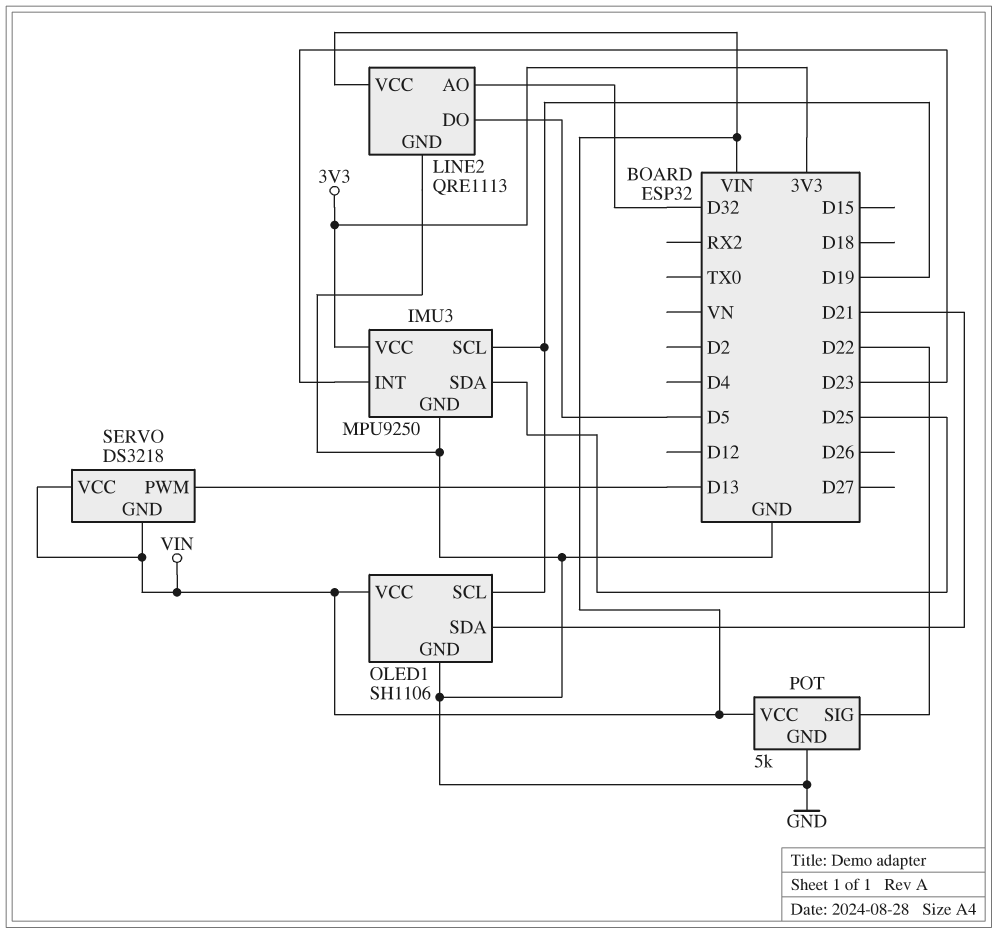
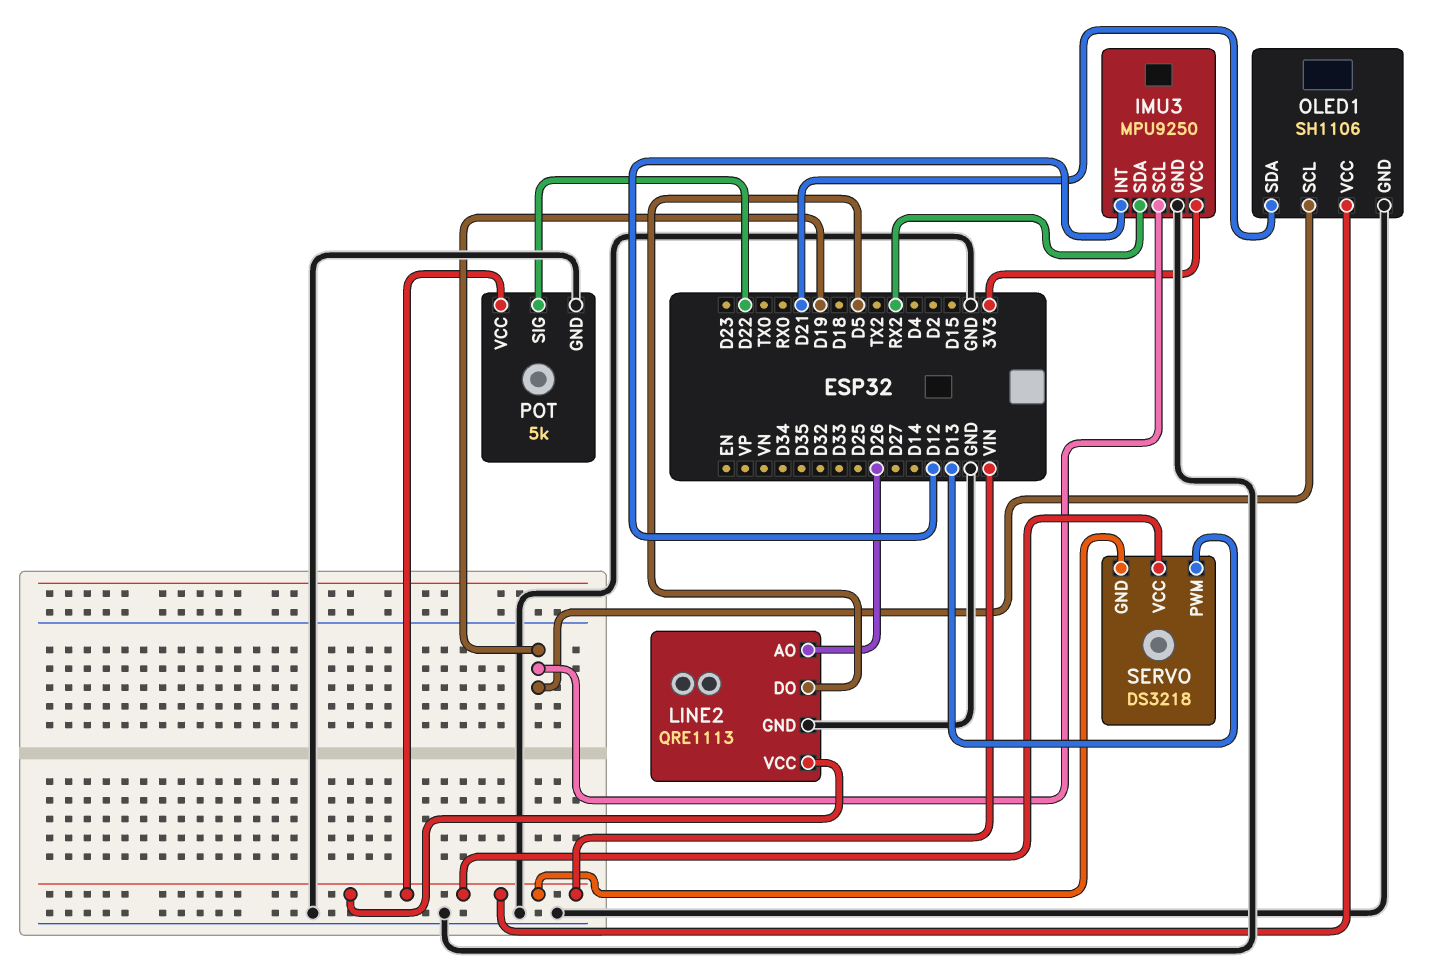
IMU3 pin INT: D23 -> D12
IMU3 pin SDA: D25 -> RX2
LINE2 pin AO: D32 -> D26

